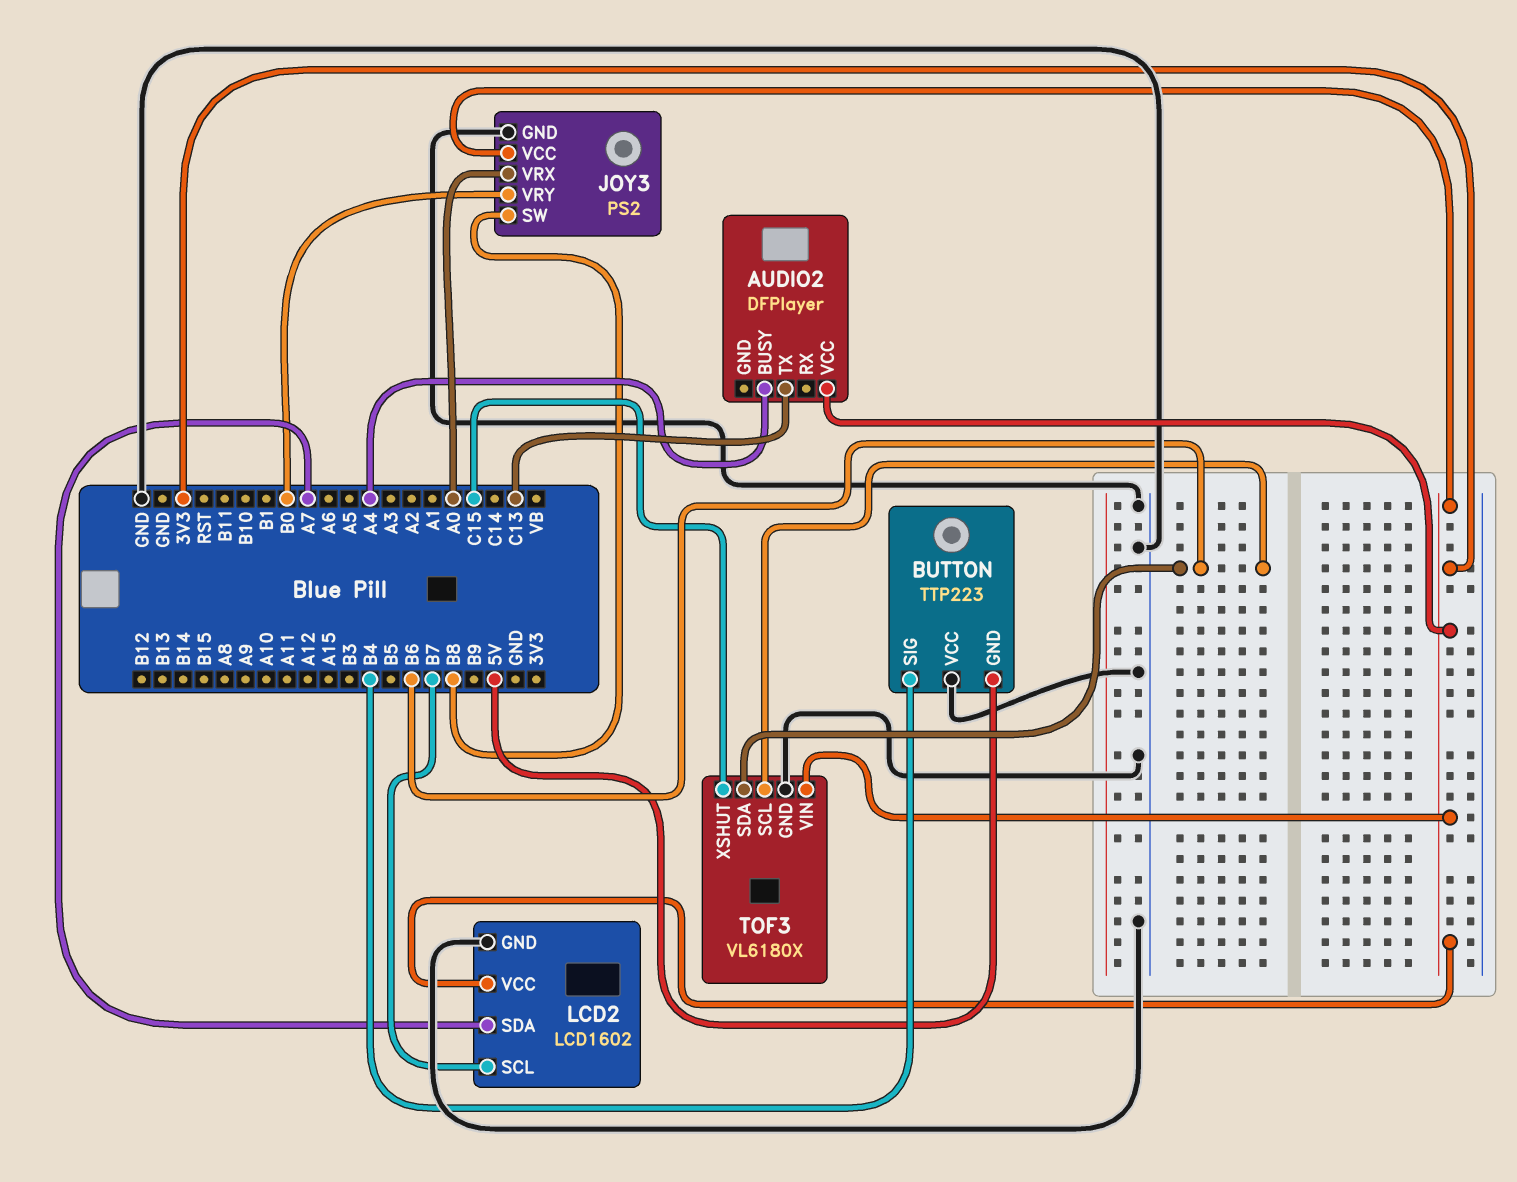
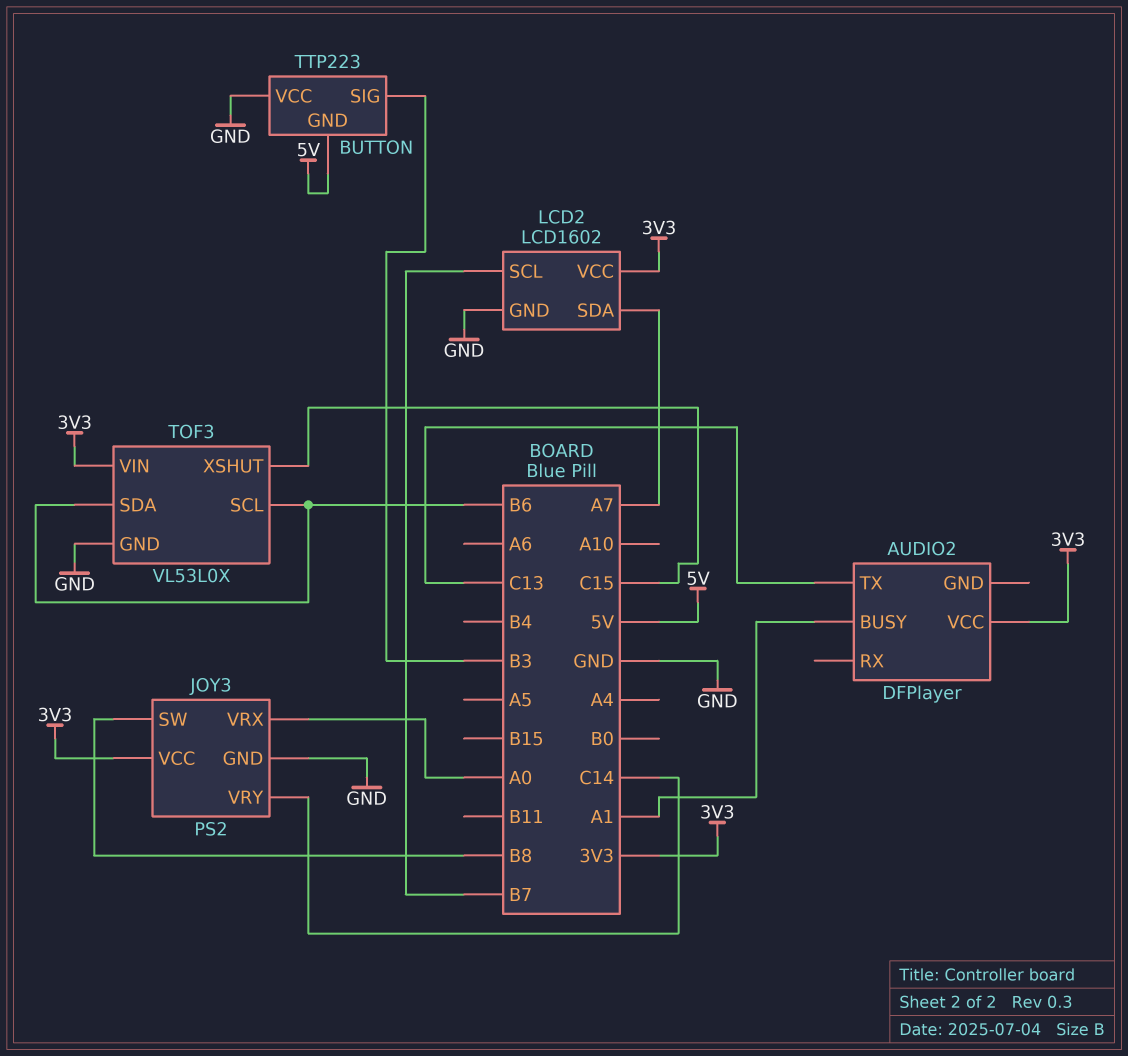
AUDIO2 pin BUSY: A4 -> A1
BUTTON pin SIG: B4 -> B3
JOY3 pin VRY: B0 -> C14
TOF3: VL6180X -> VL53L0X

